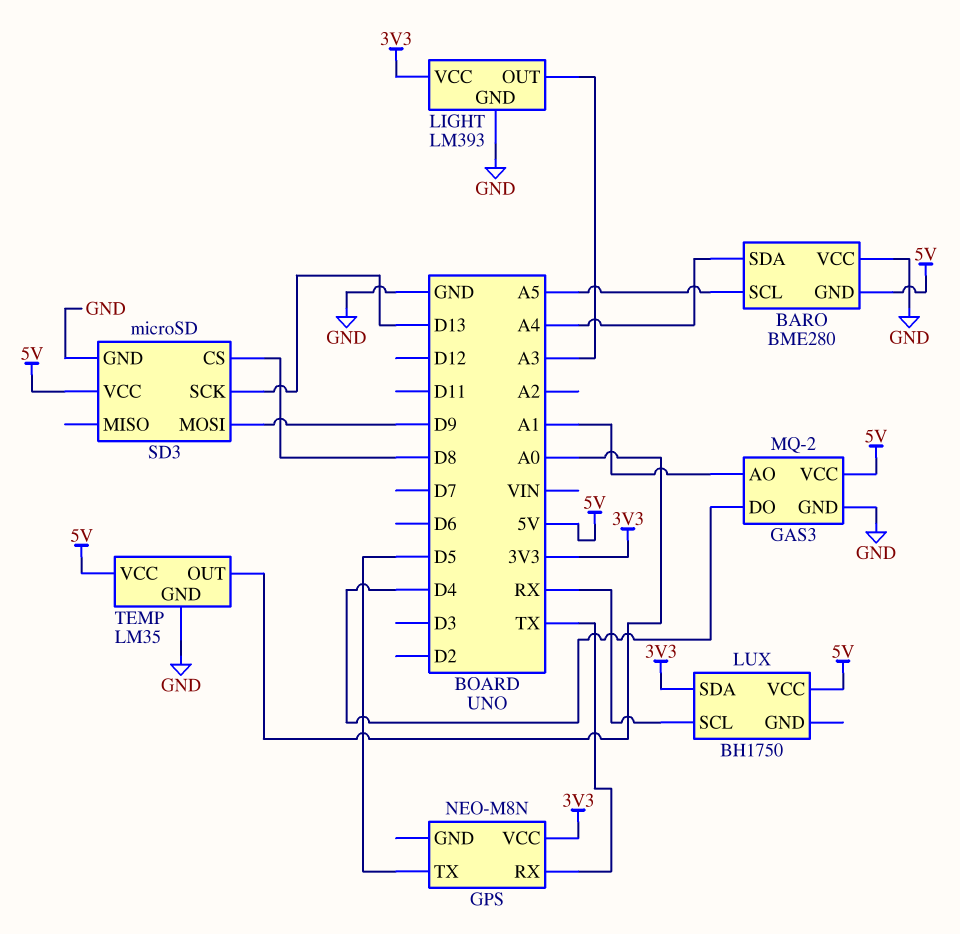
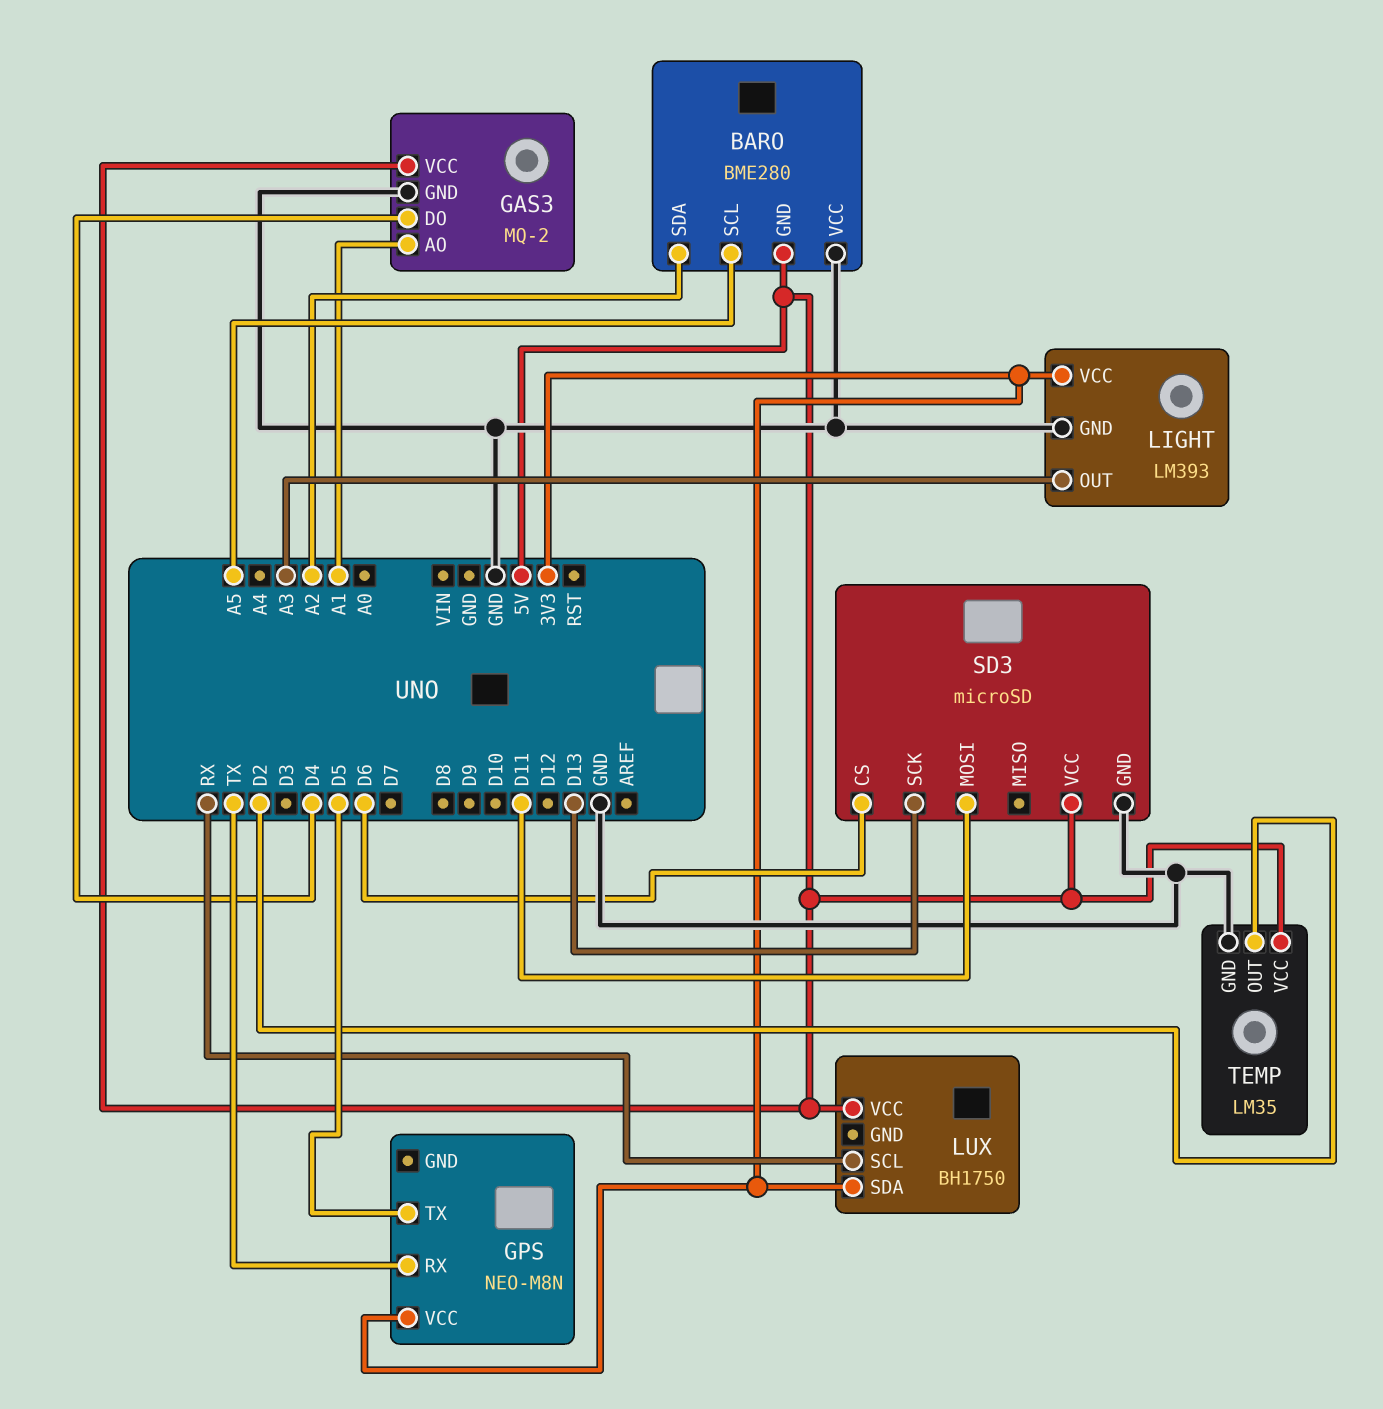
BARO pin SDA: A4 -> A2
SD3 pin CS: D8 -> D6
SD3 pin MOSI: D9 -> D11
TEMP pin OUT: A0 -> D2

